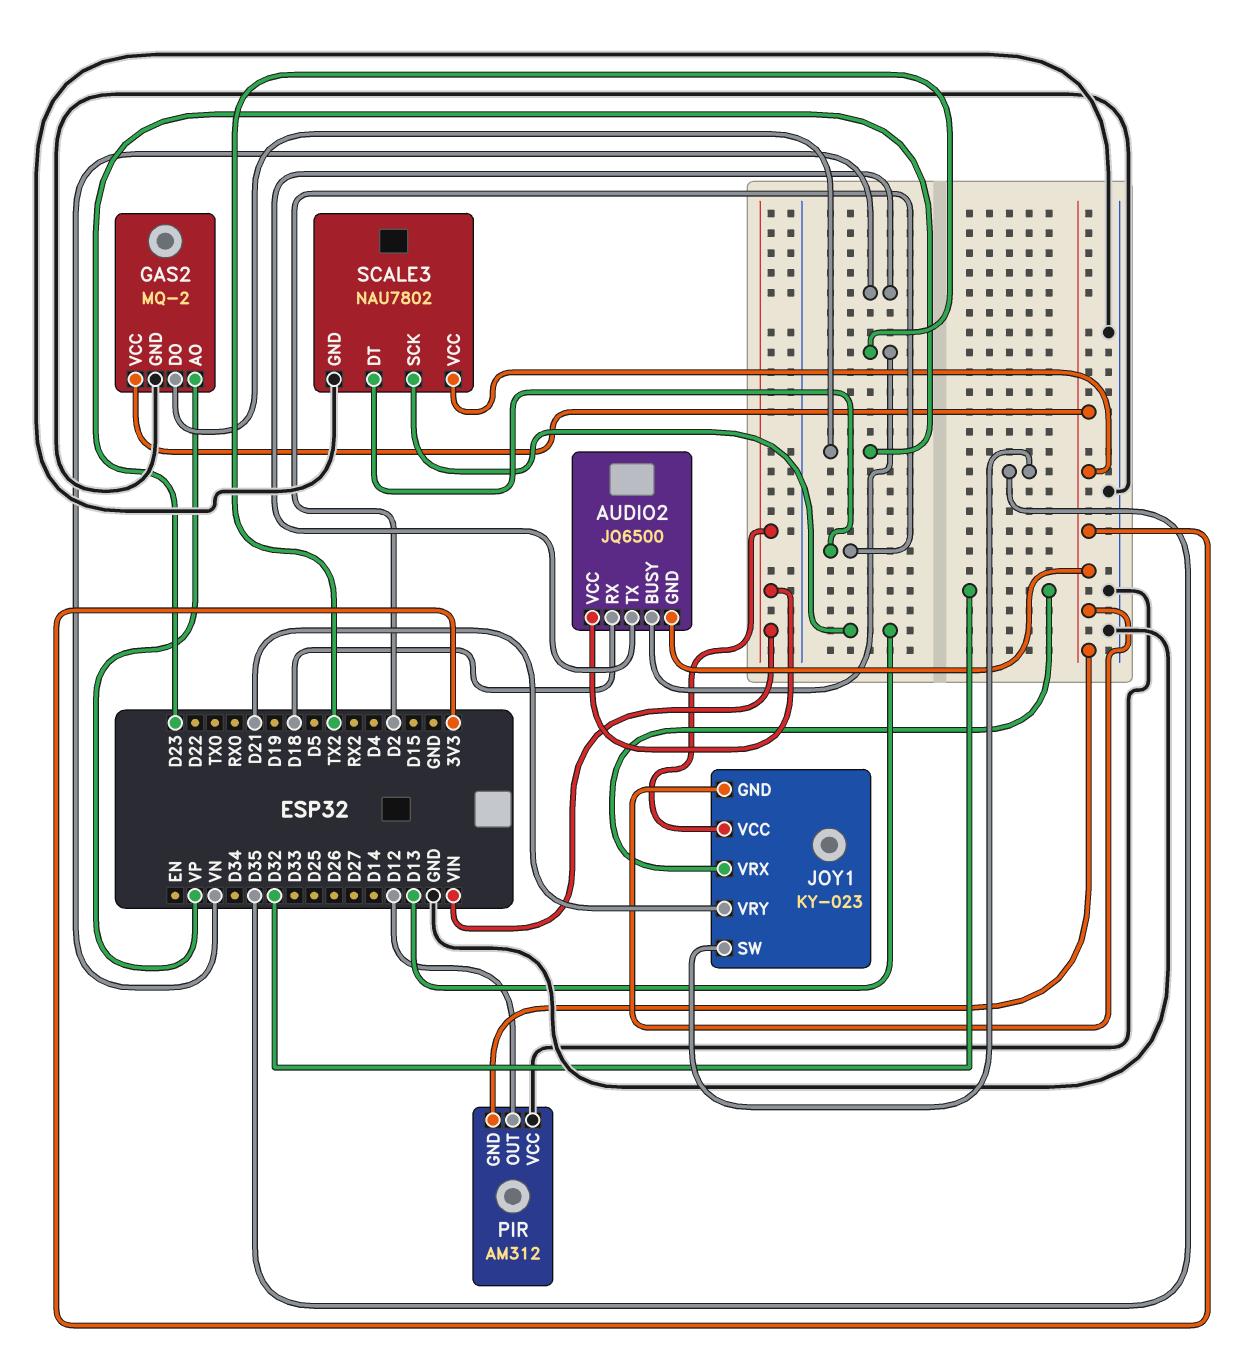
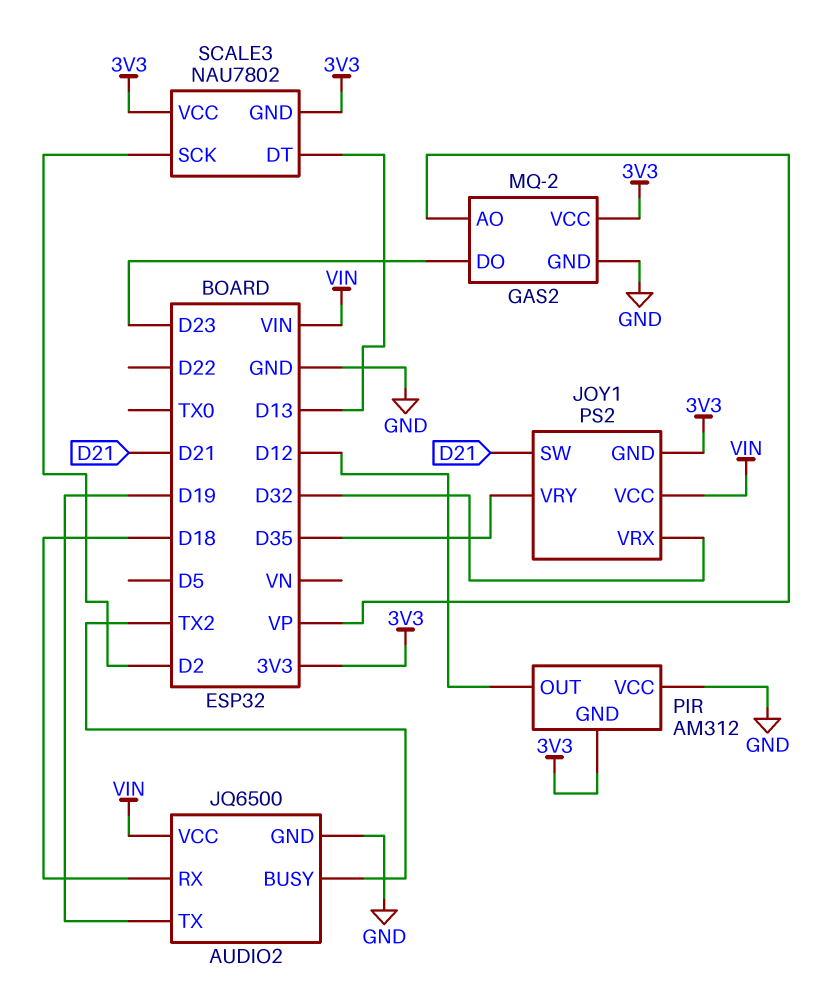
AUDIO2 pin GND: 3V3 -> GND
AUDIO2 pin TX: VN -> D19
JOY1: KY-023 -> PS2
JOY1 pin SW: D35 -> D21
JOY1 pin VRY: D21 -> D35
SCALE3 pin DT: D2 -> D13
SCALE3 pin GND: GND -> 3V3
SCALE3 pin SCK: D13 -> D2

